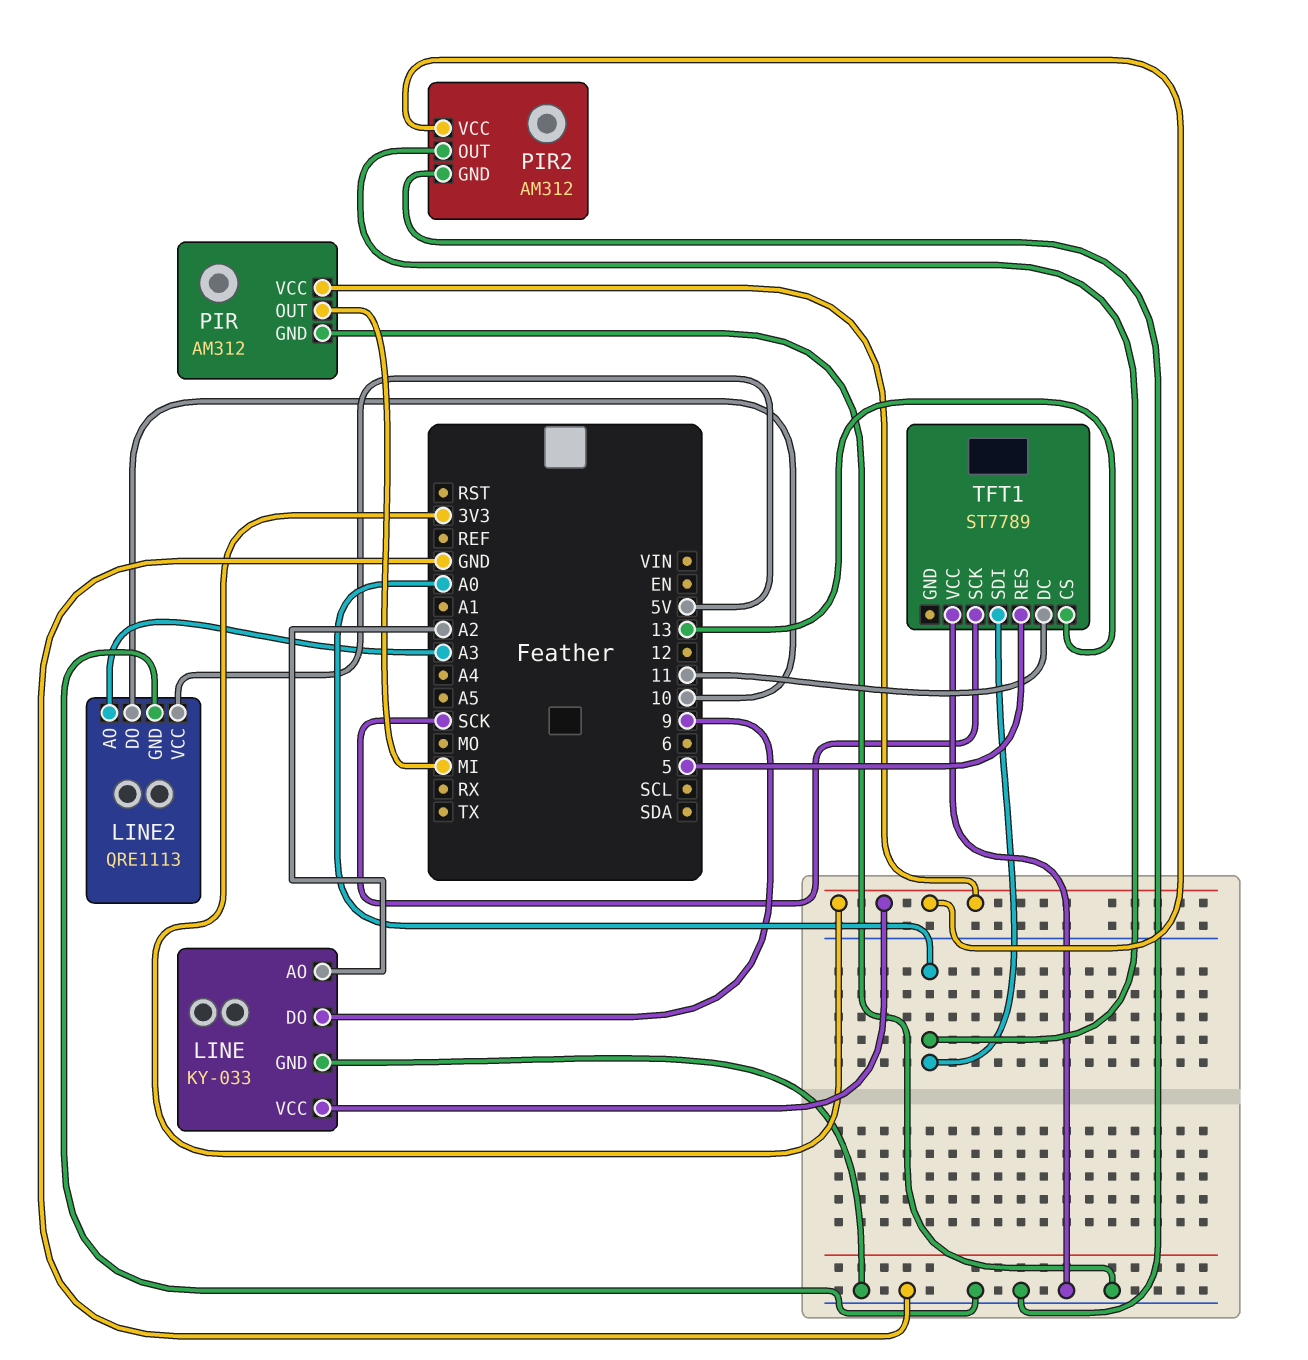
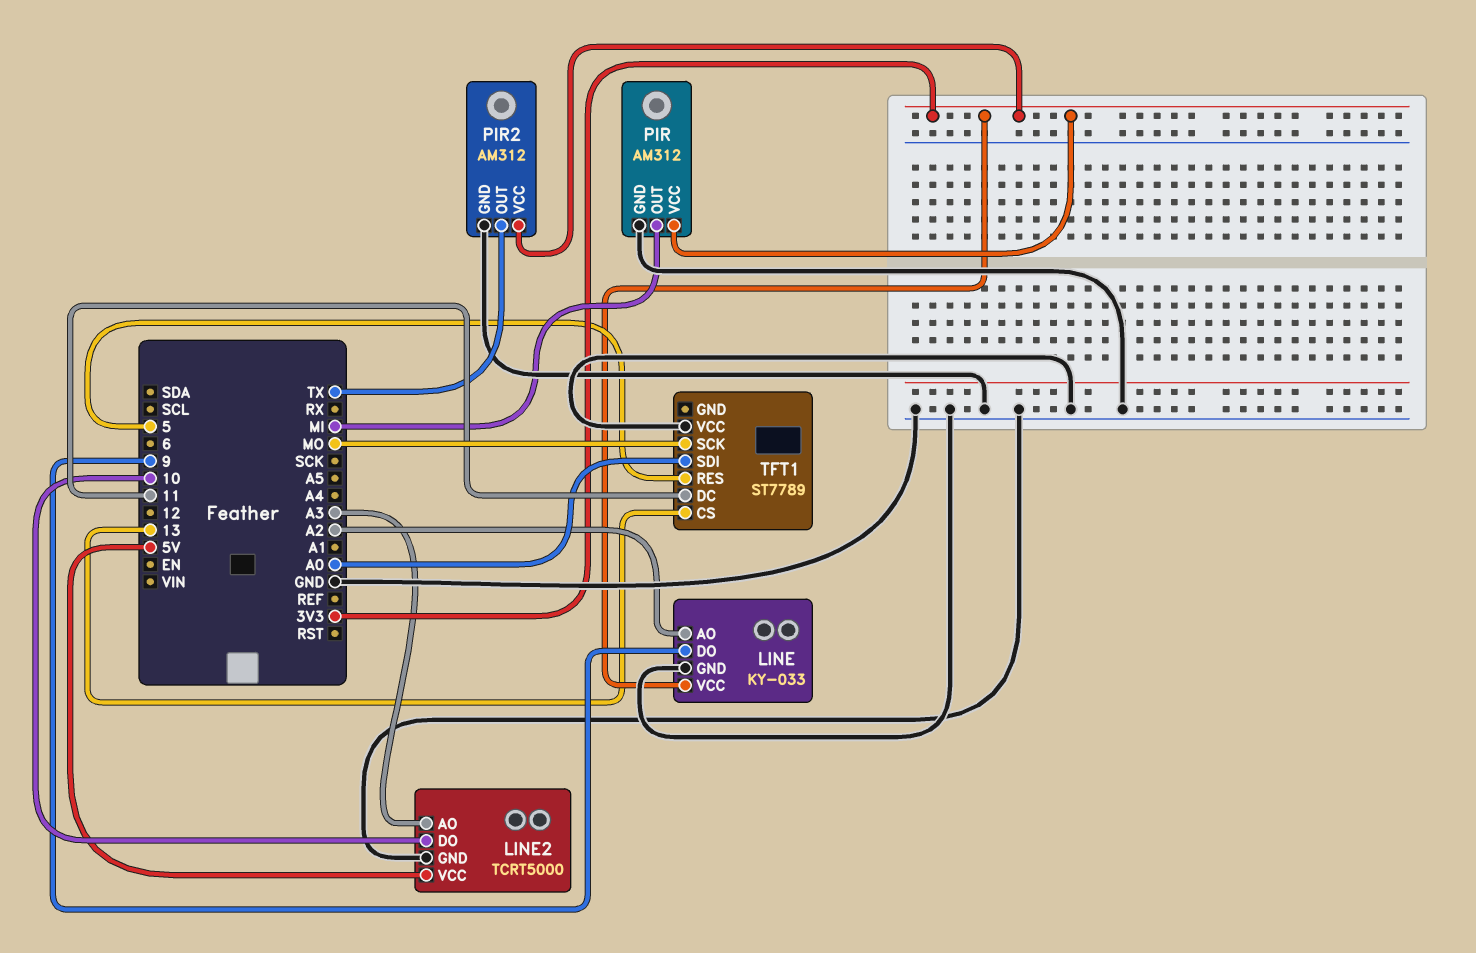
LINE2: QRE1113 -> TCRT5000
PIR2 pin OUT: A0 -> TX
TFT1 pin SCK: SCK -> MO

